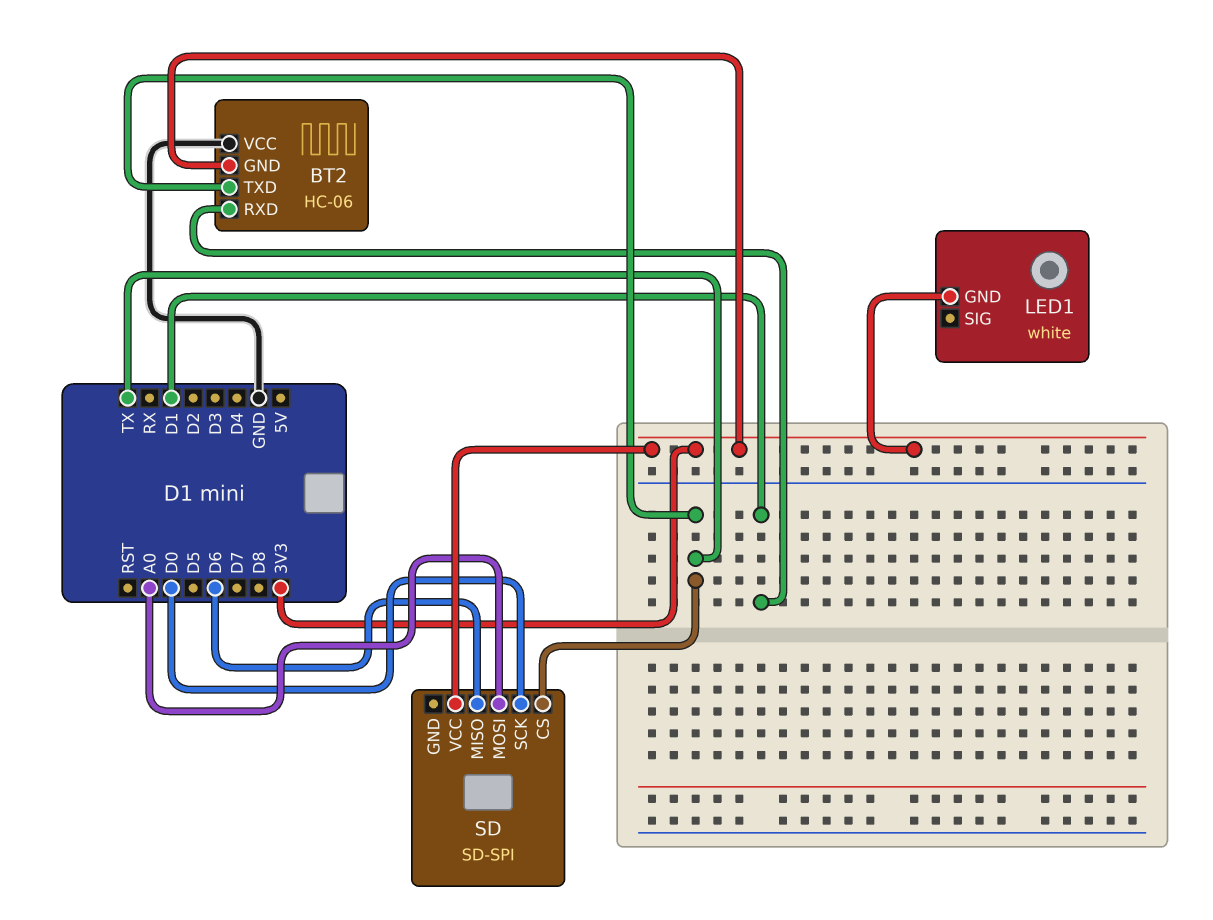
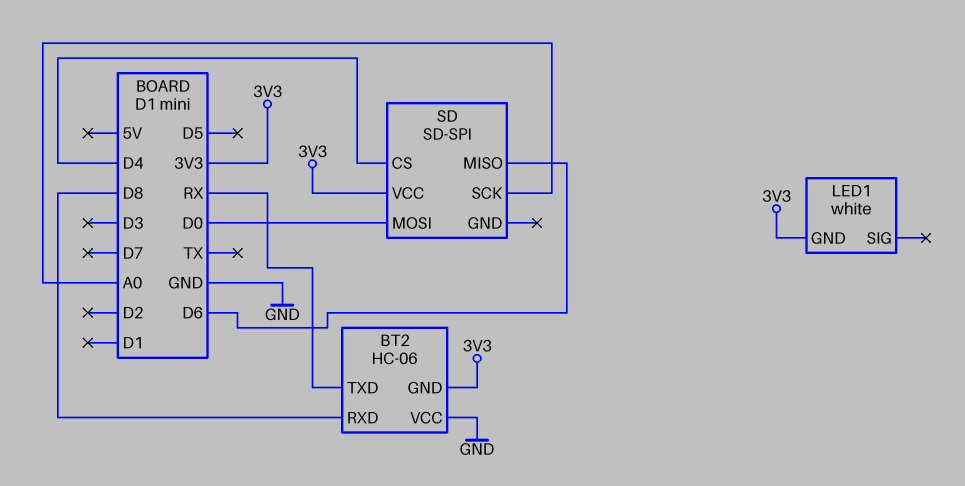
BT2 pin RXD: D1 -> D8
BT2 pin TXD: TX -> RX
SD pin CS: TX -> D4
SD pin MOSI: A0 -> D0
SD pin SCK: D0 -> A0

